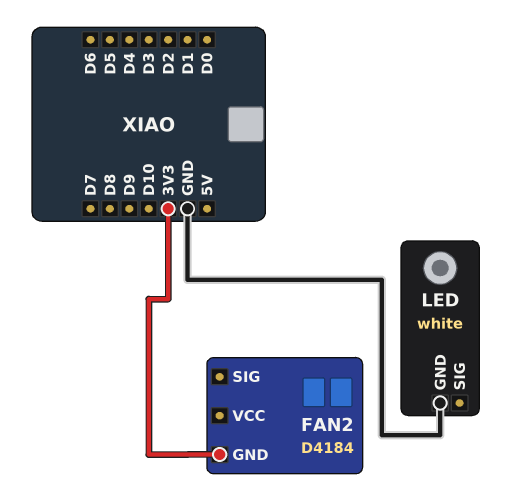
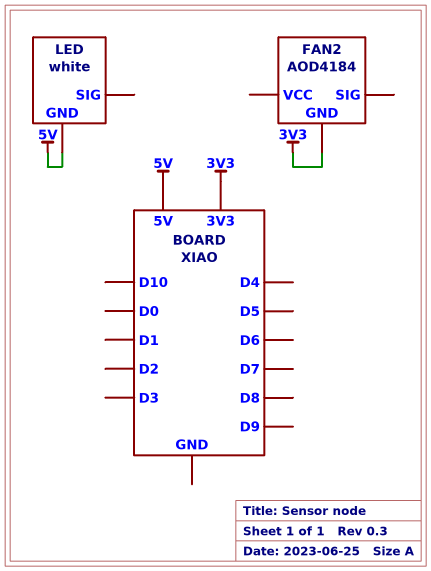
FAN2: D4184 -> AOD4184
LED pin GND: GND -> 5V

